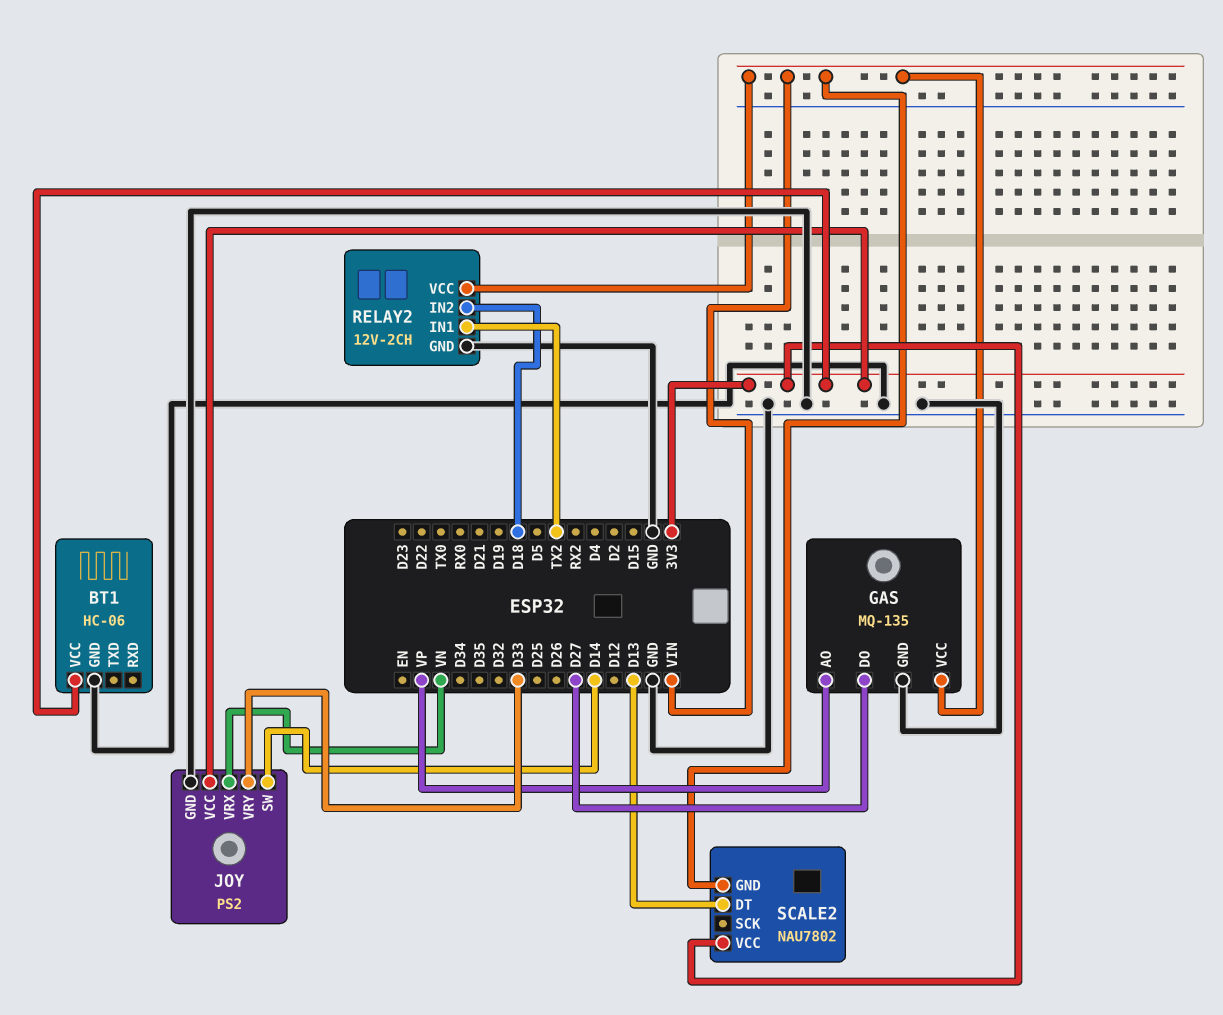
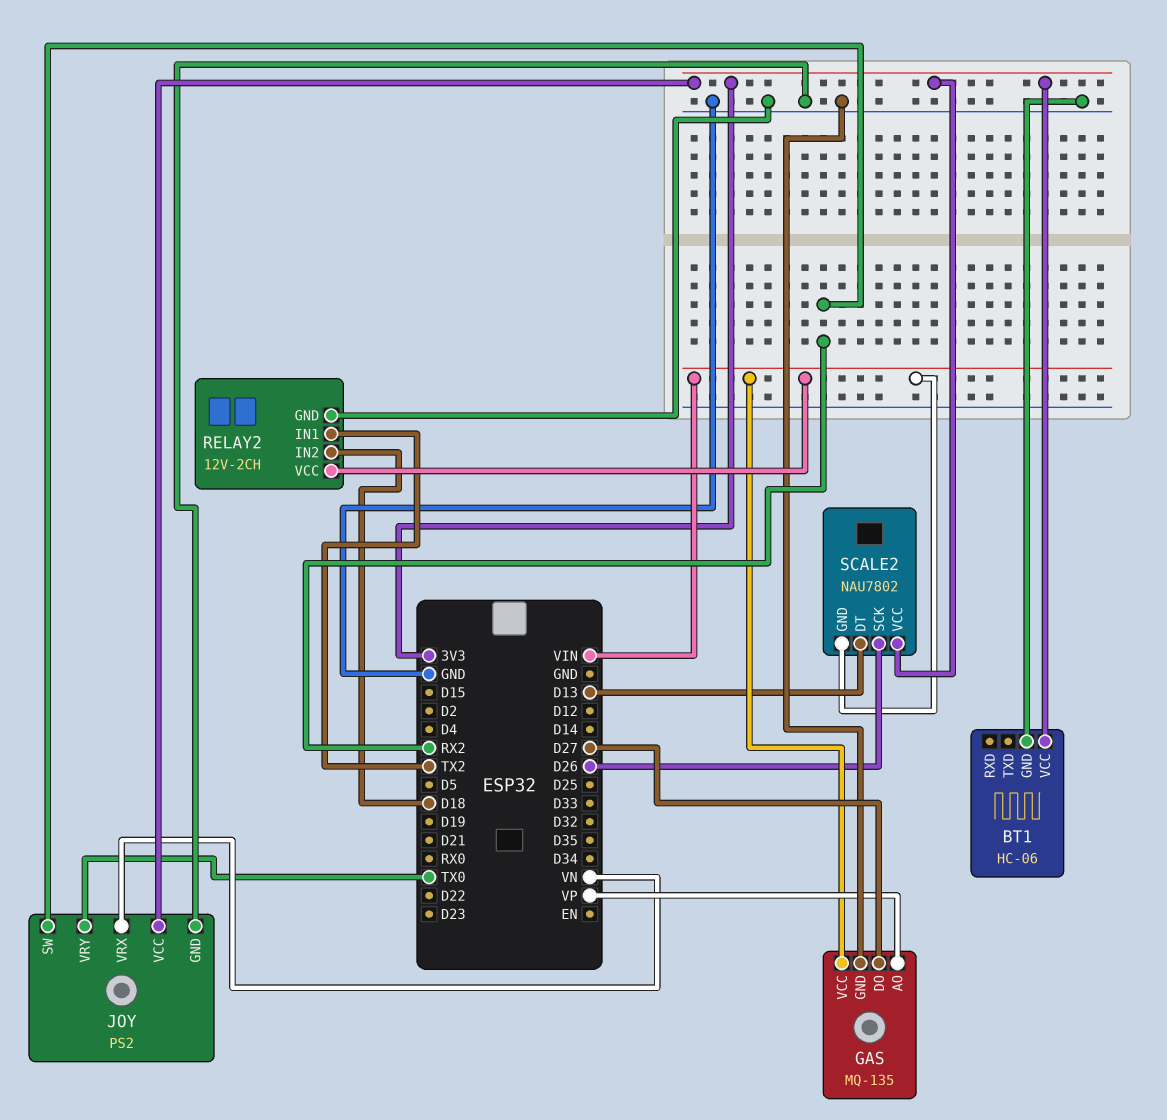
JOY pin SW: D14 -> RX2
JOY pin VRY: D33 -> TX0
SCALE2 pin SCK: none -> D26

